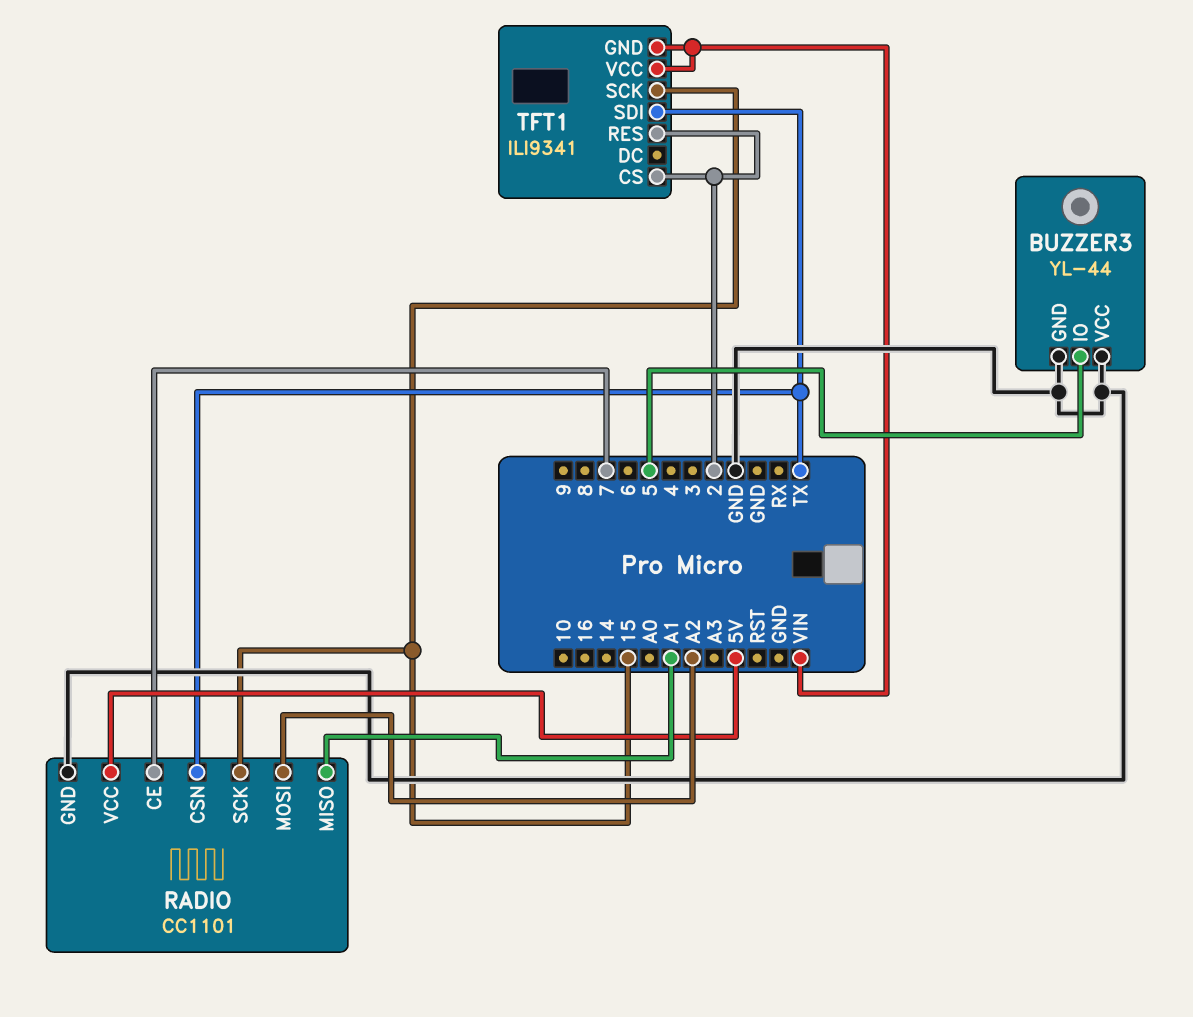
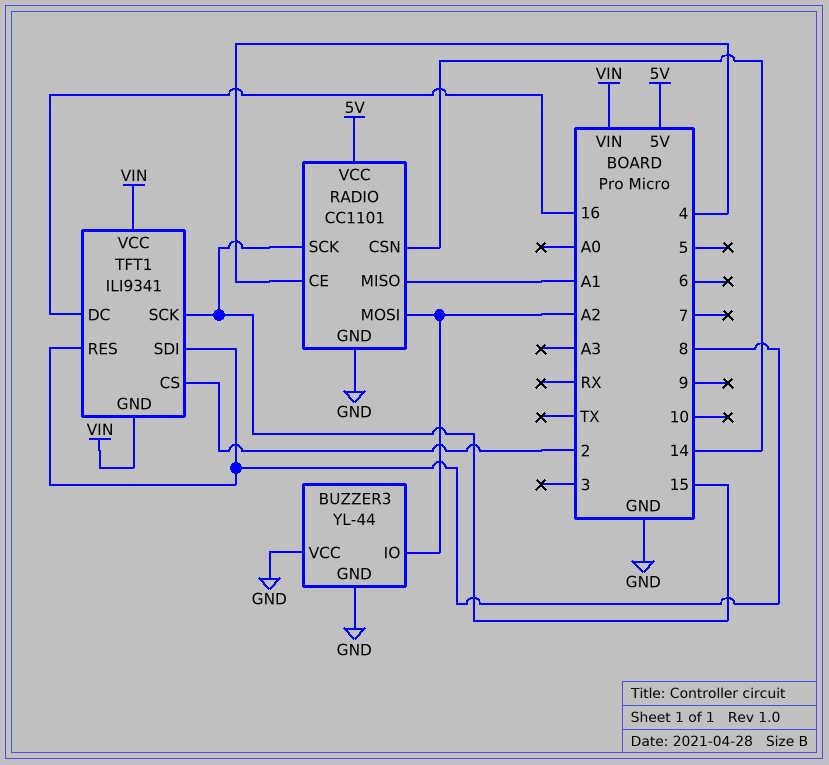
BUZZER3 pin IO: 5 -> A2
RADIO pin CE: 7 -> 4
RADIO pin CSN: TX -> 14
TFT1 pin DC: none -> 16
TFT1 pin RES: 2 -> 8
TFT1 pin SDI: TX -> 8

